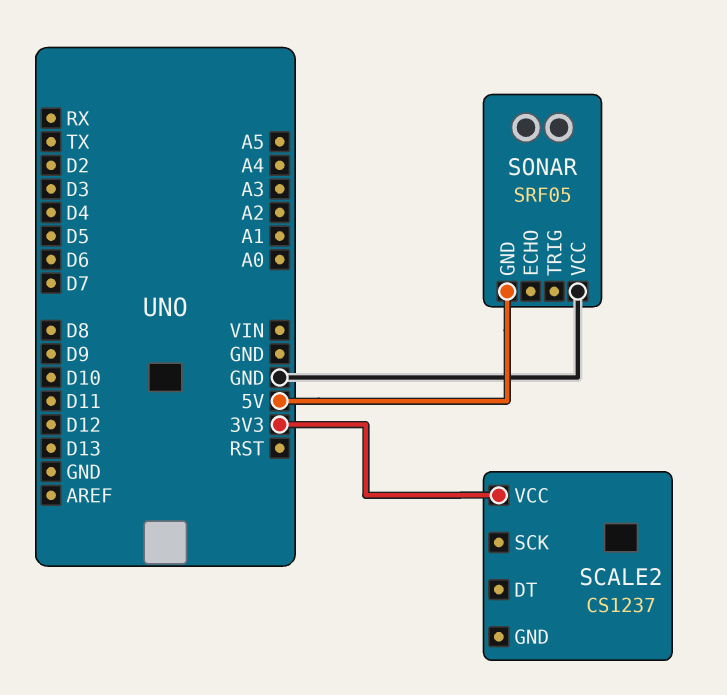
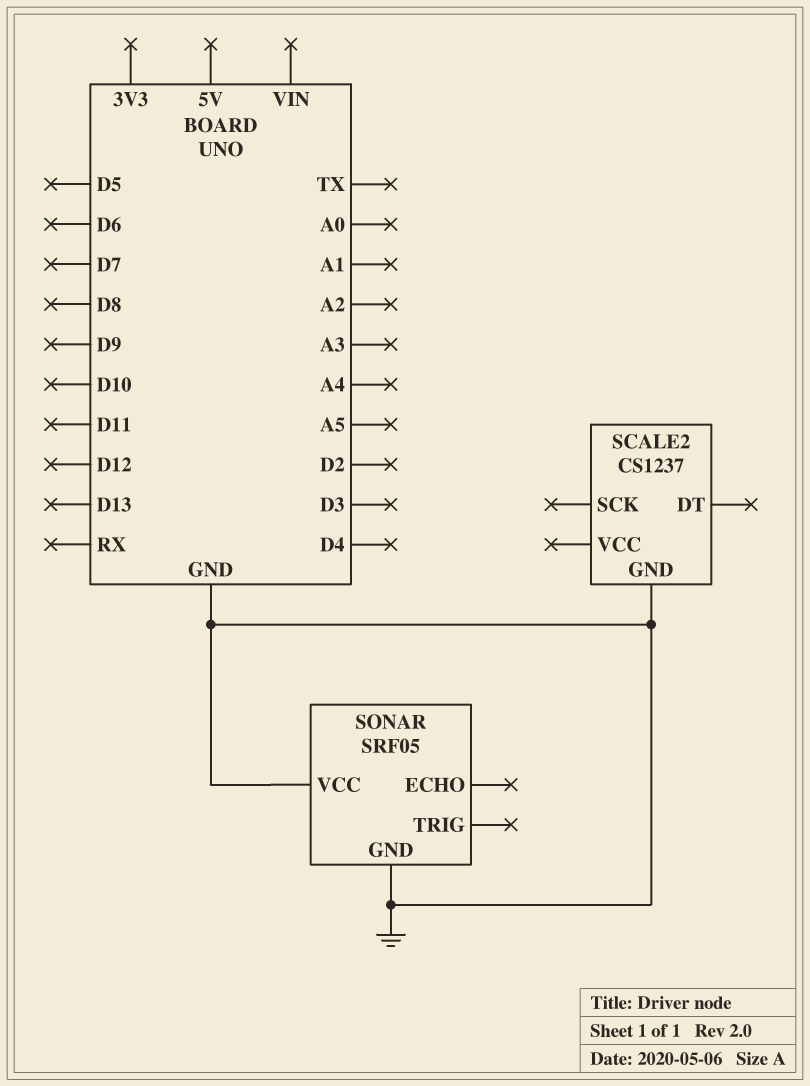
SCALE2 pin GND: none -> GND
SCALE2 pin VCC: 3V3 -> none
SONAR pin GND: 5V -> GND

